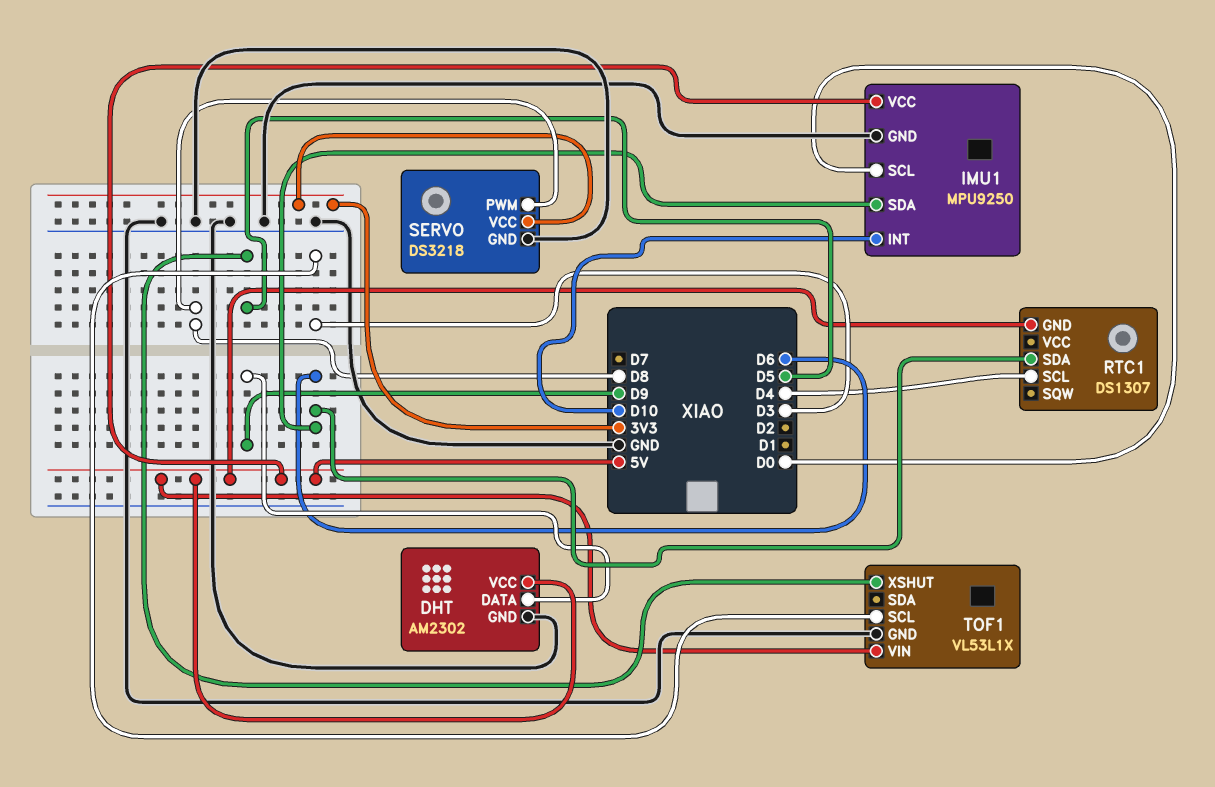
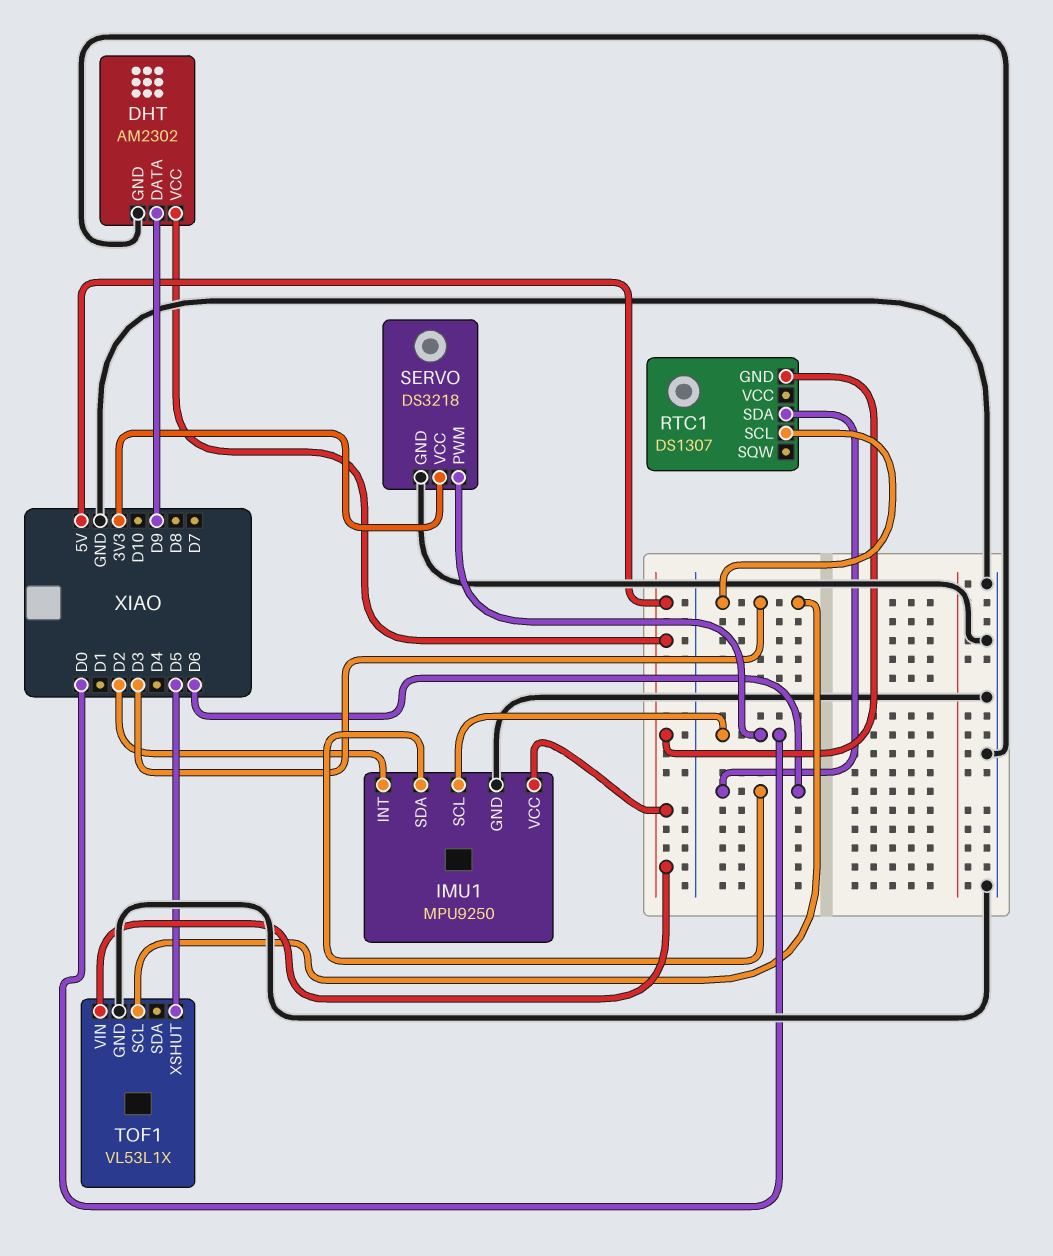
IMU1 pin INT: D10 -> D2
RTC1 pin SCL: D4 -> D3
SERVO pin PWM: D8 -> D0

